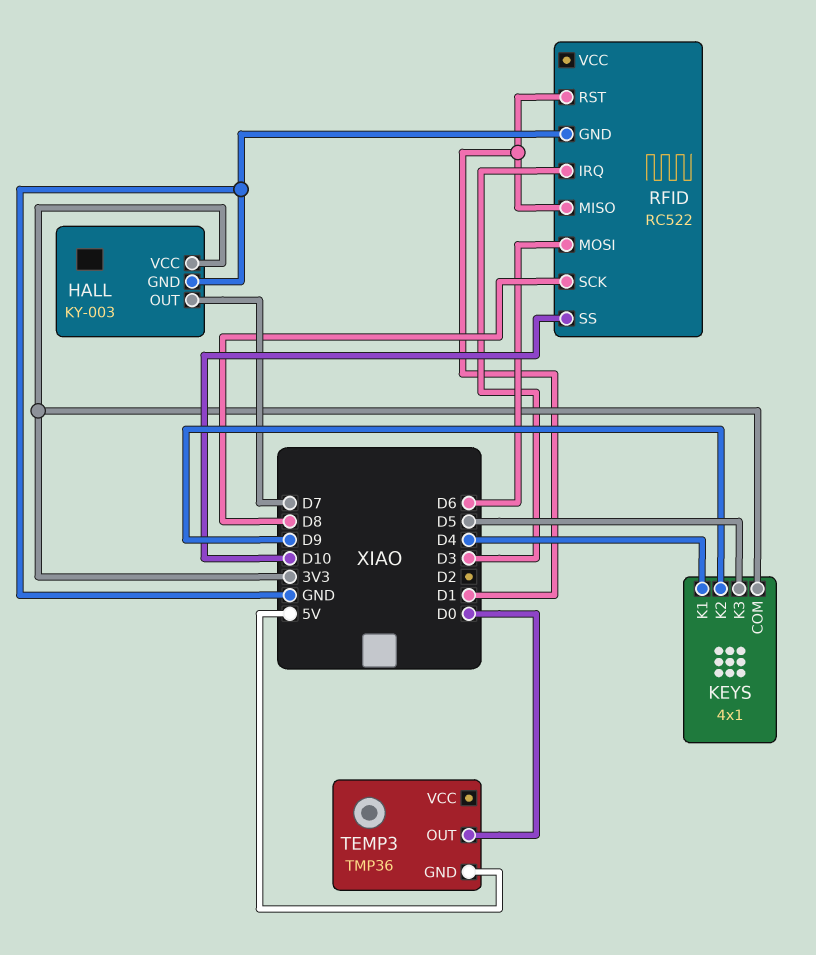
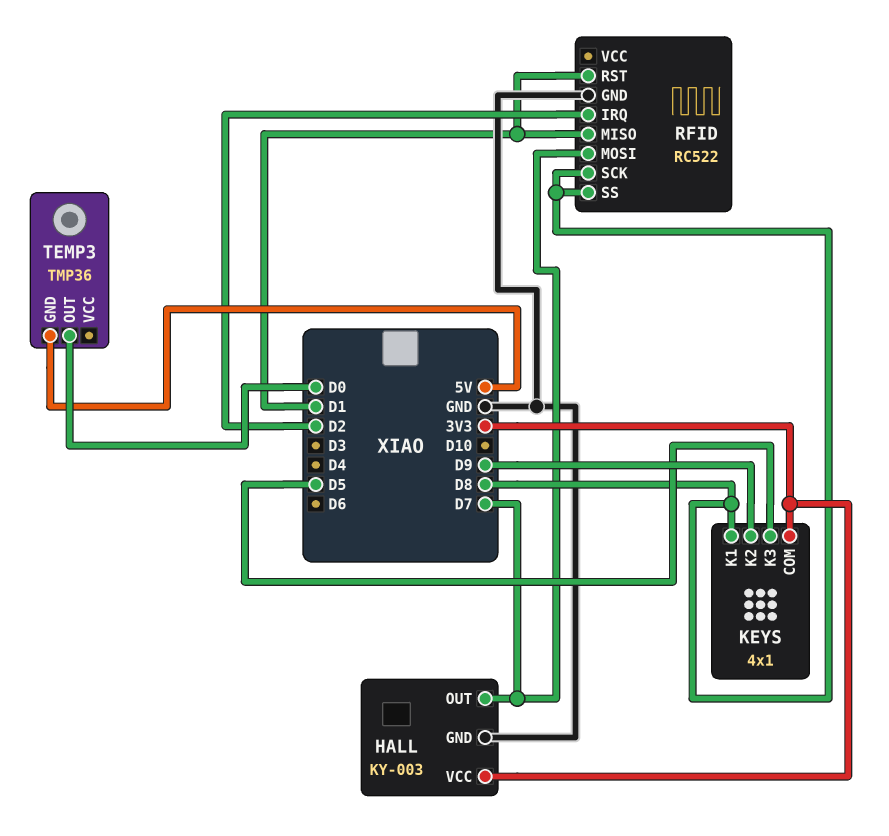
KEYS pin K1: D4 -> D8
RFID pin IRQ: D3 -> D2
RFID pin MOSI: D6 -> D7
RFID pin SS: D10 -> D8

